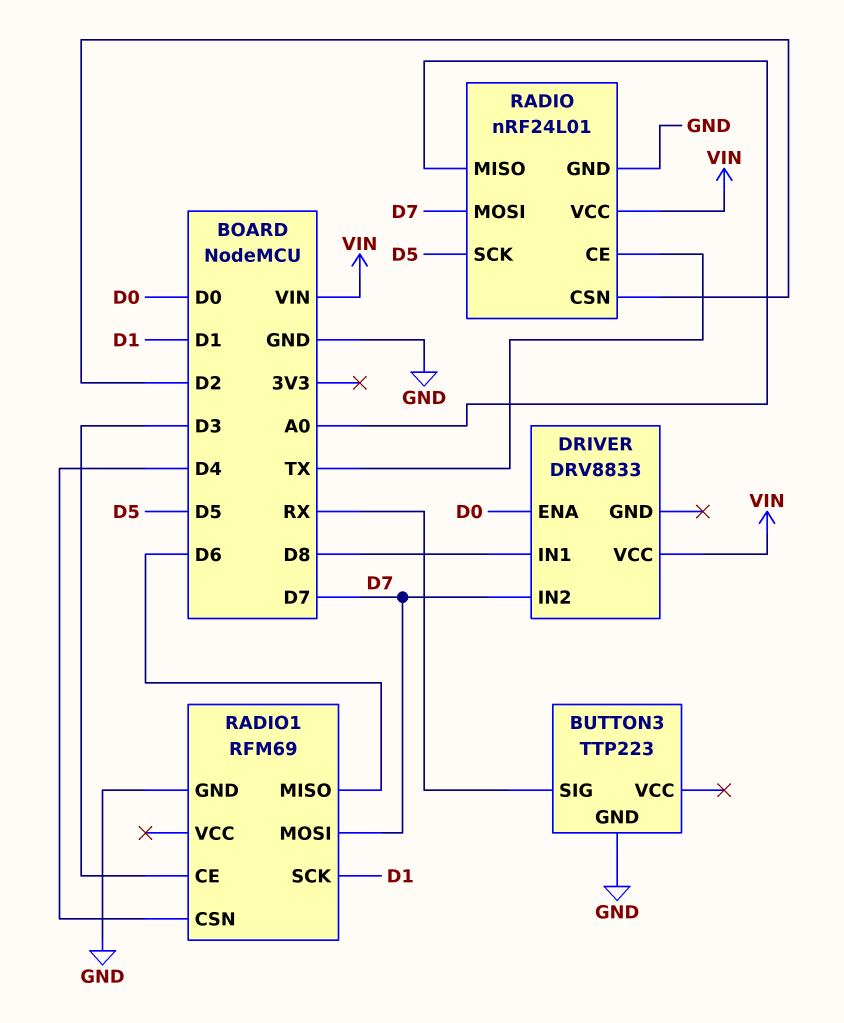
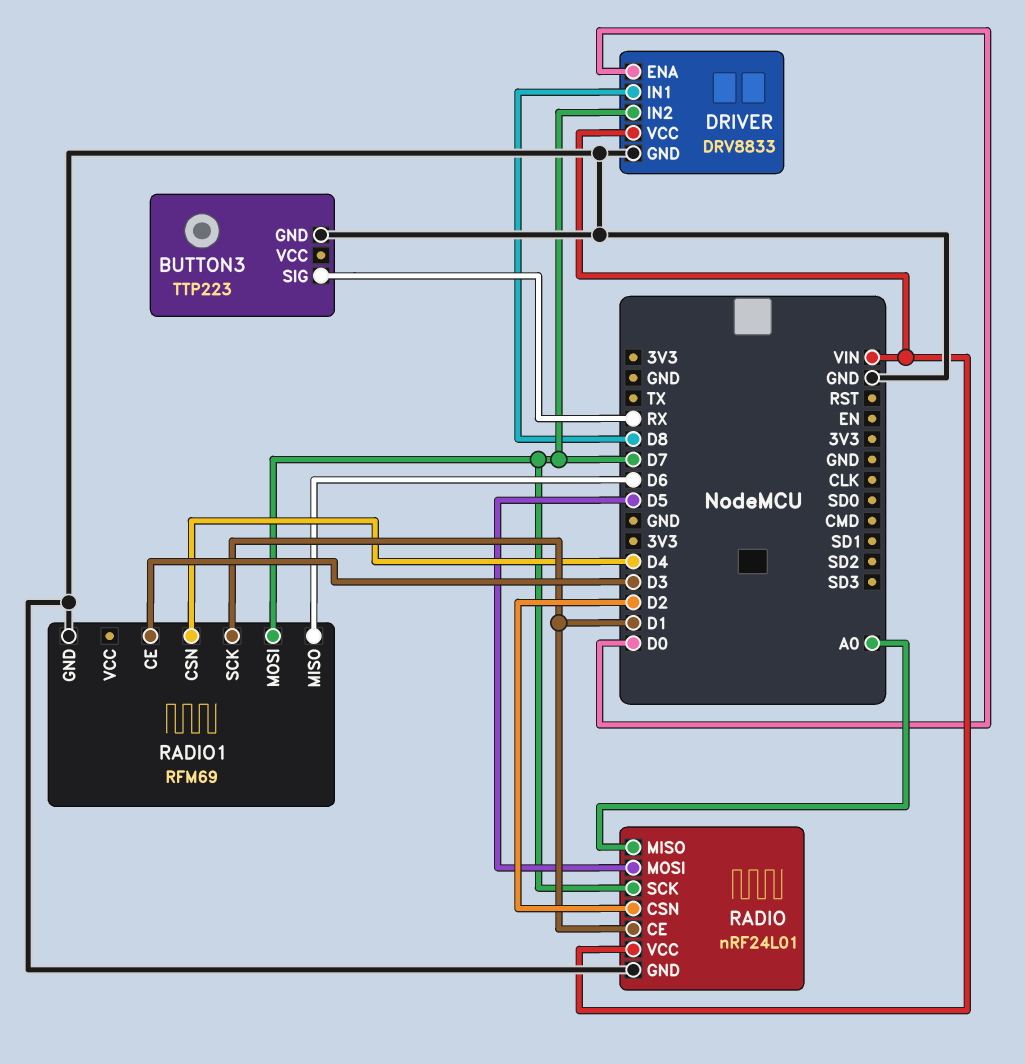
DRIVER pin GND: none -> GND
RADIO pin CE: TX -> D1
RADIO pin MOSI: D7 -> D5
RADIO pin SCK: D5 -> D7

